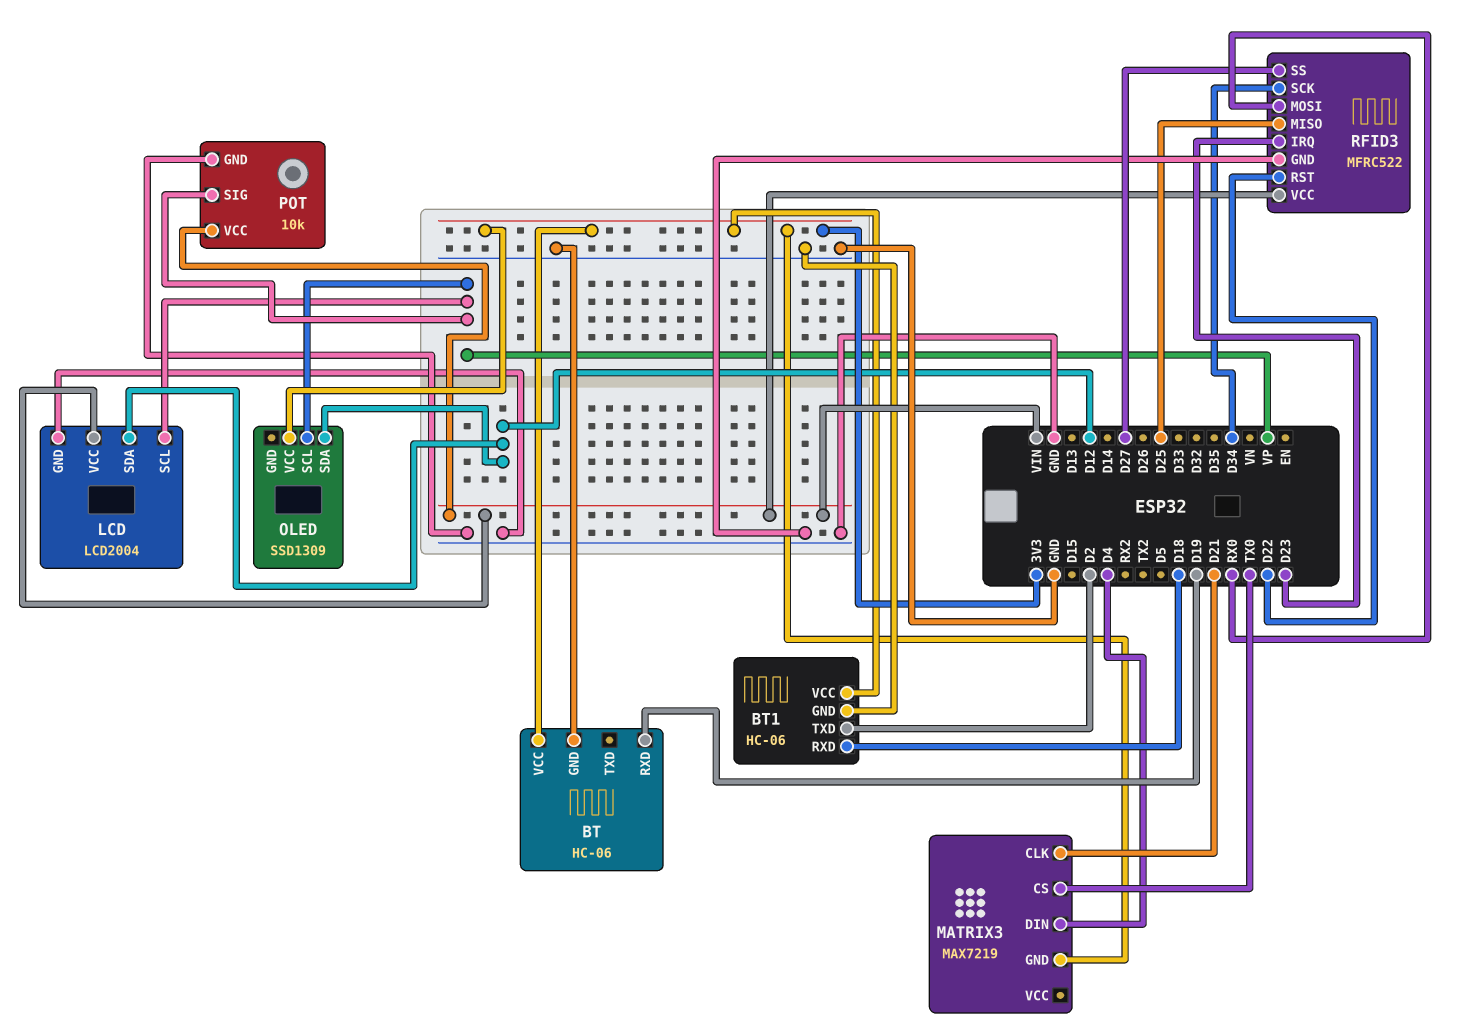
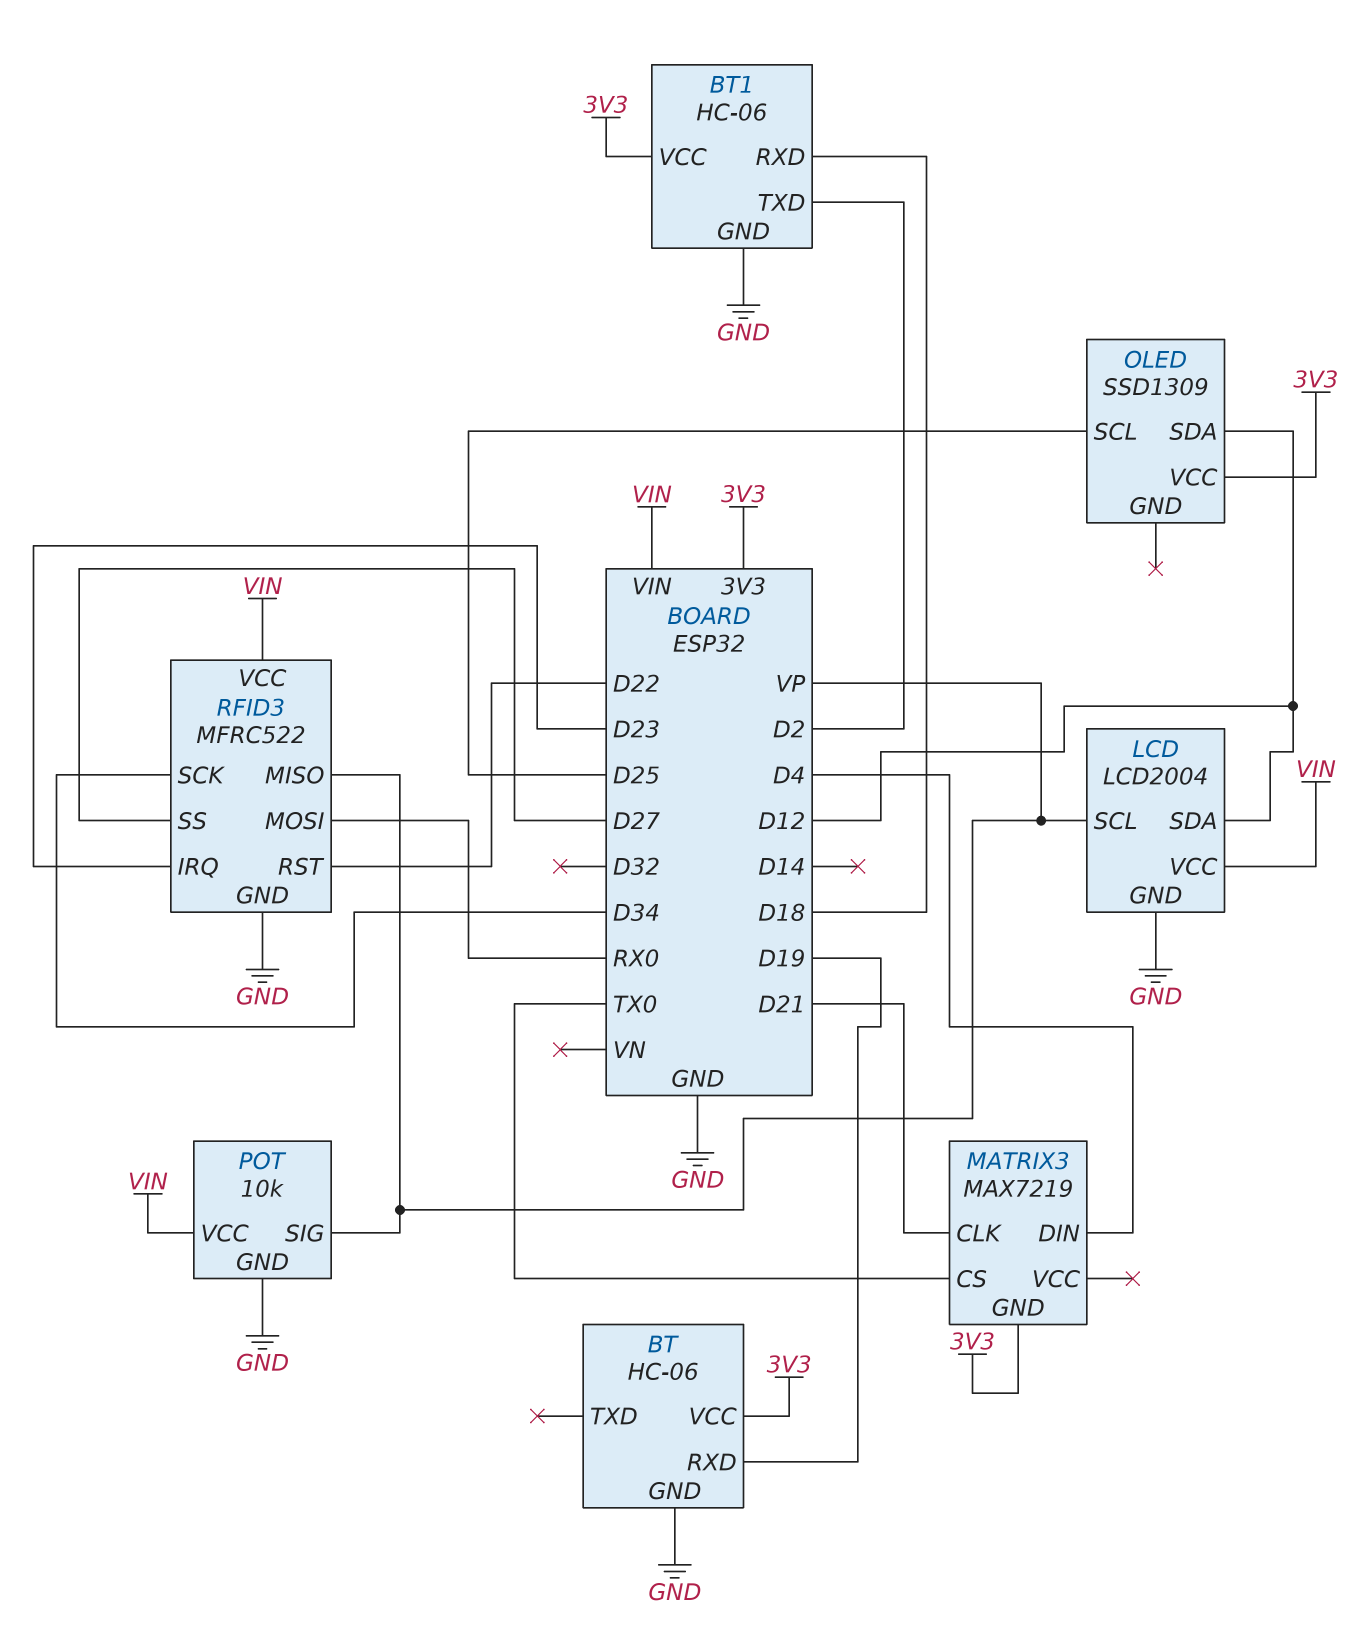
OLED pin SCL: VP -> D25
RFID3 pin MISO: D25 -> VP

